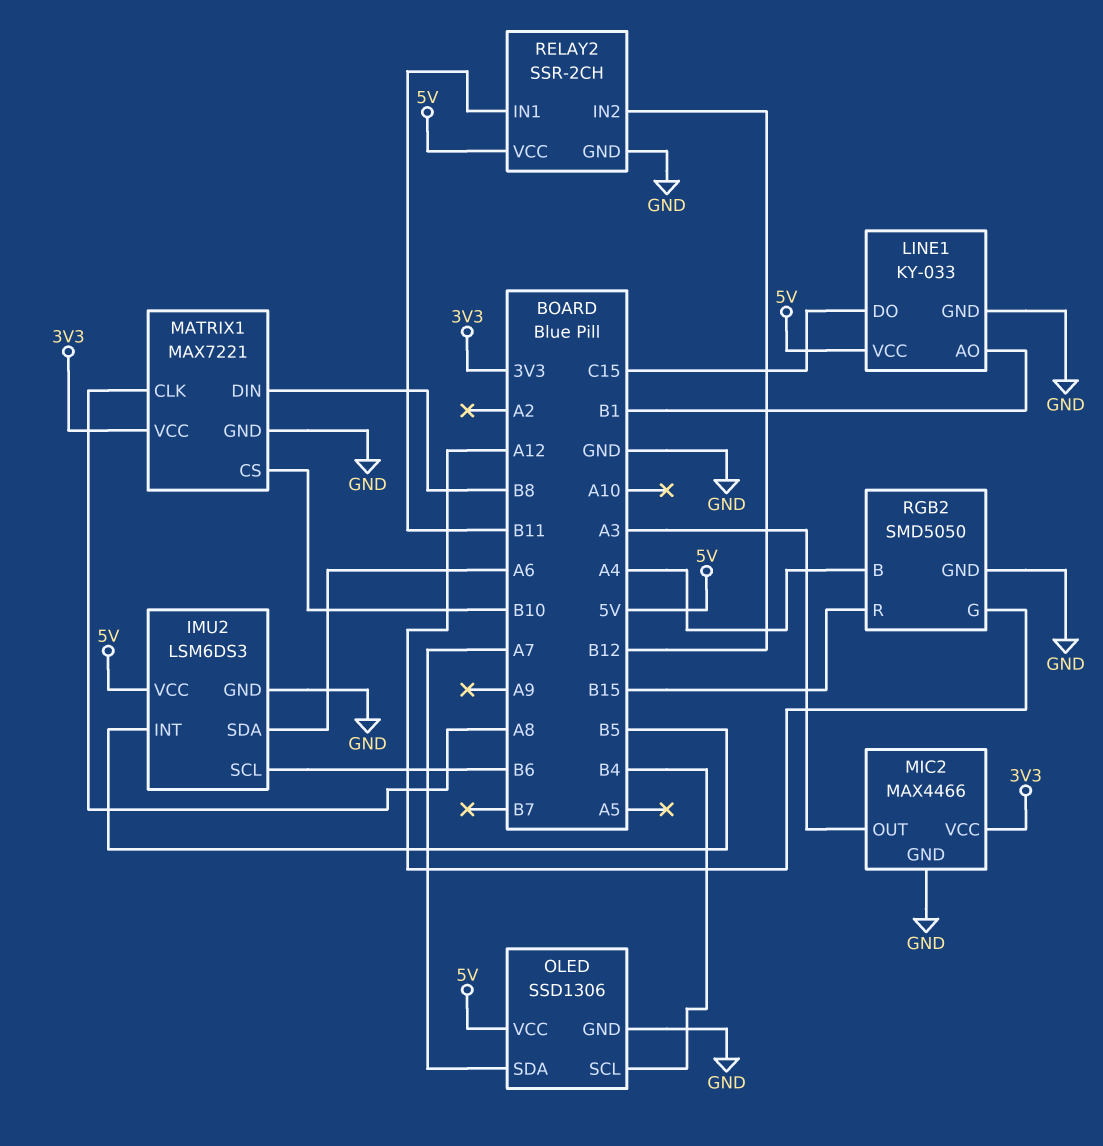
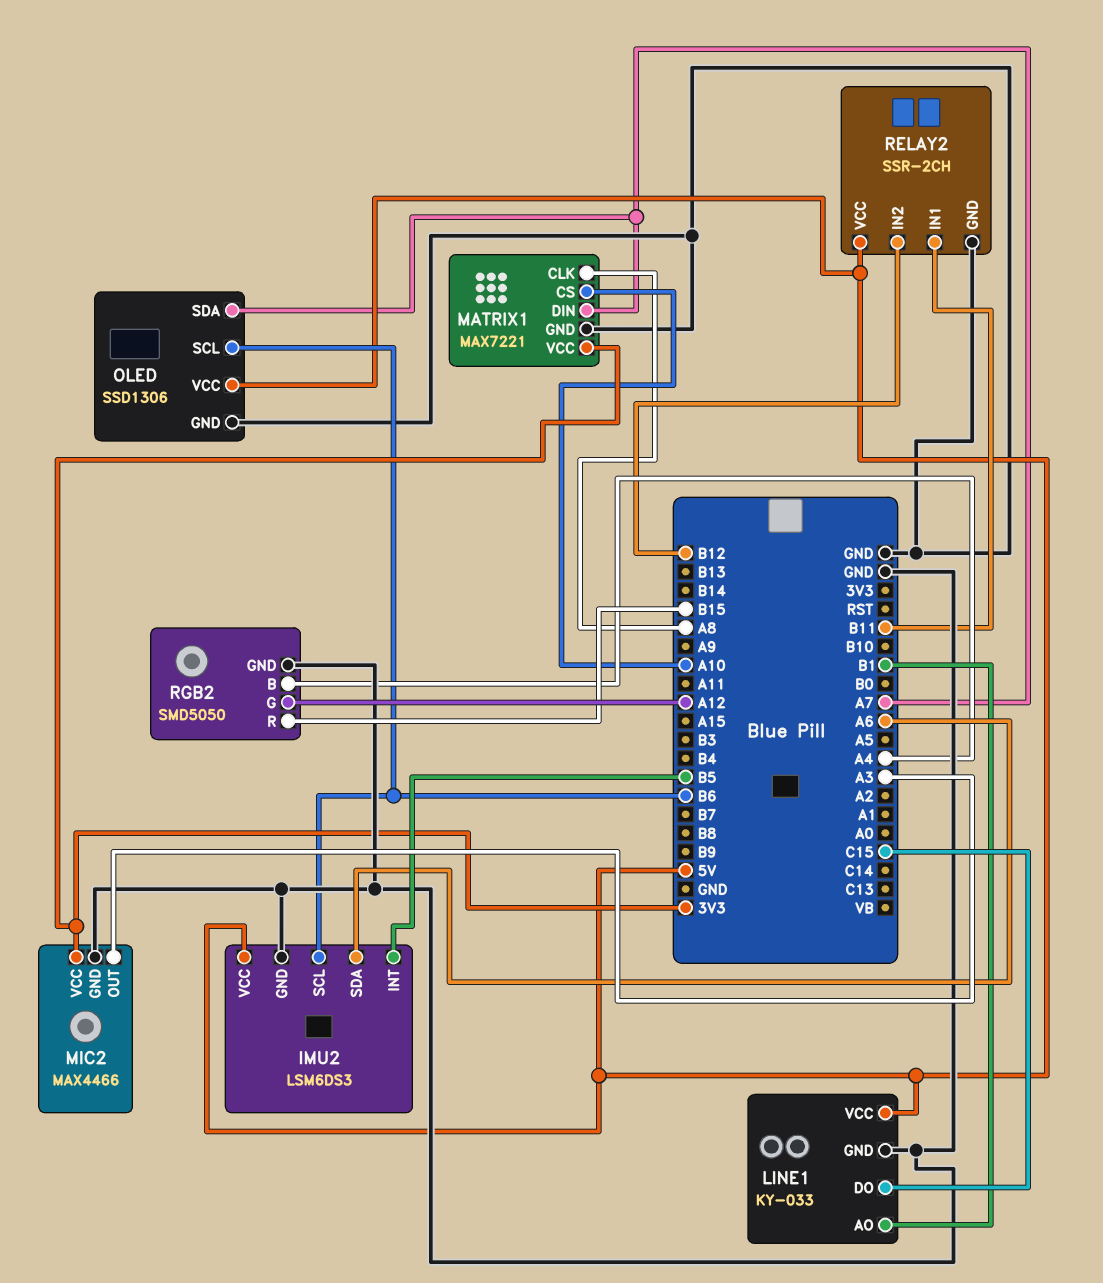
MATRIX1 pin CS: B10 -> A10
MATRIX1 pin DIN: B8 -> A7
OLED pin SCL: B4 -> B6

